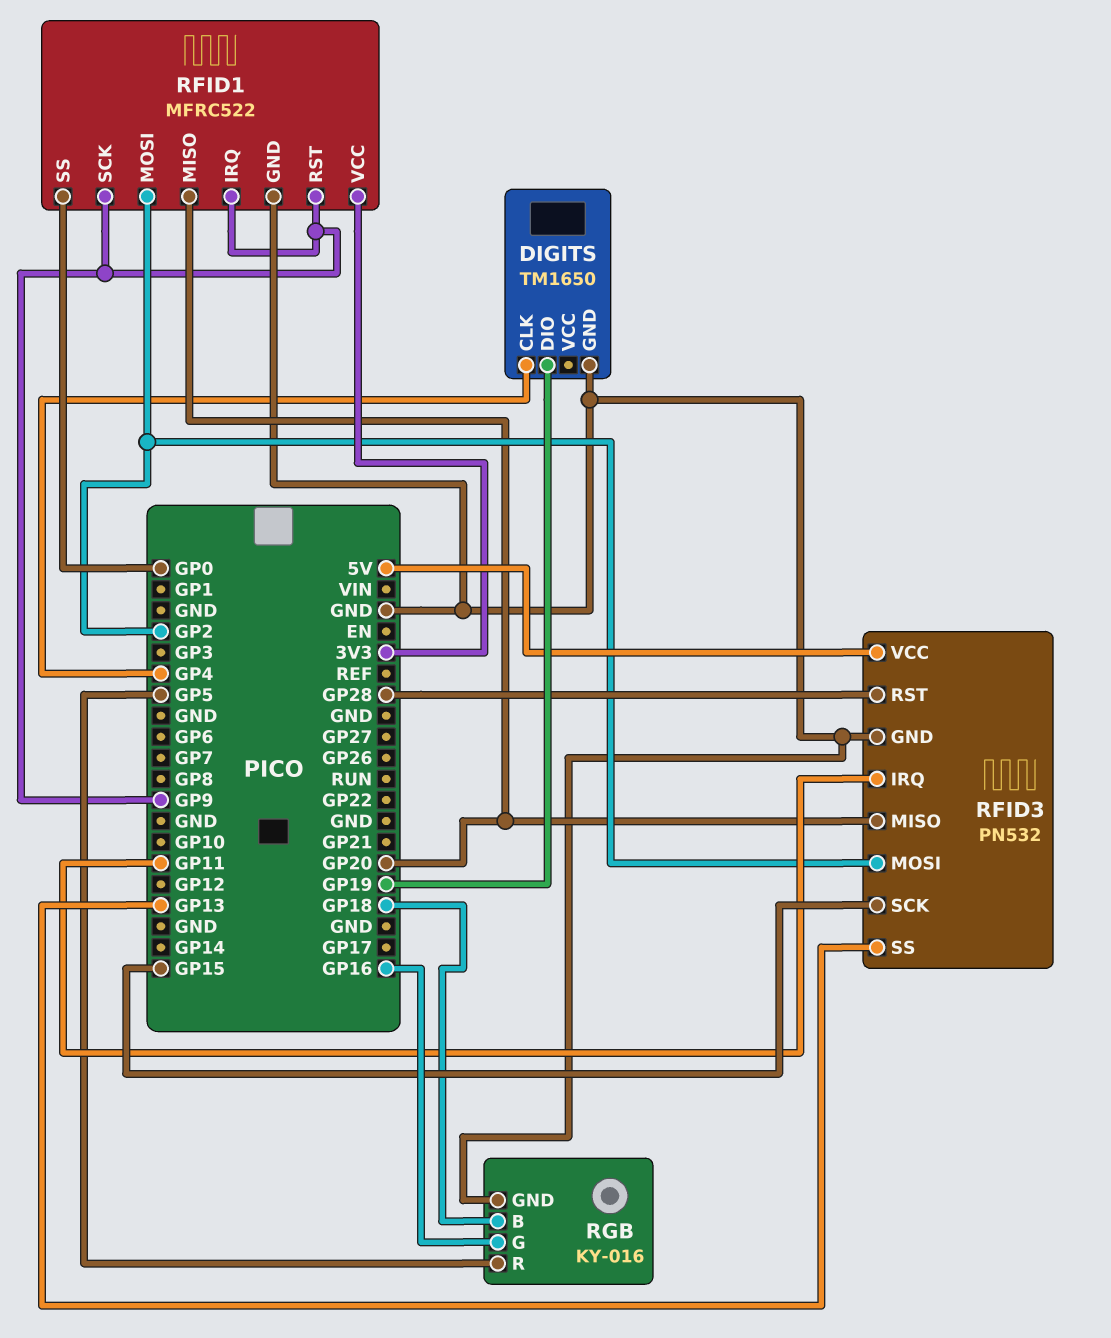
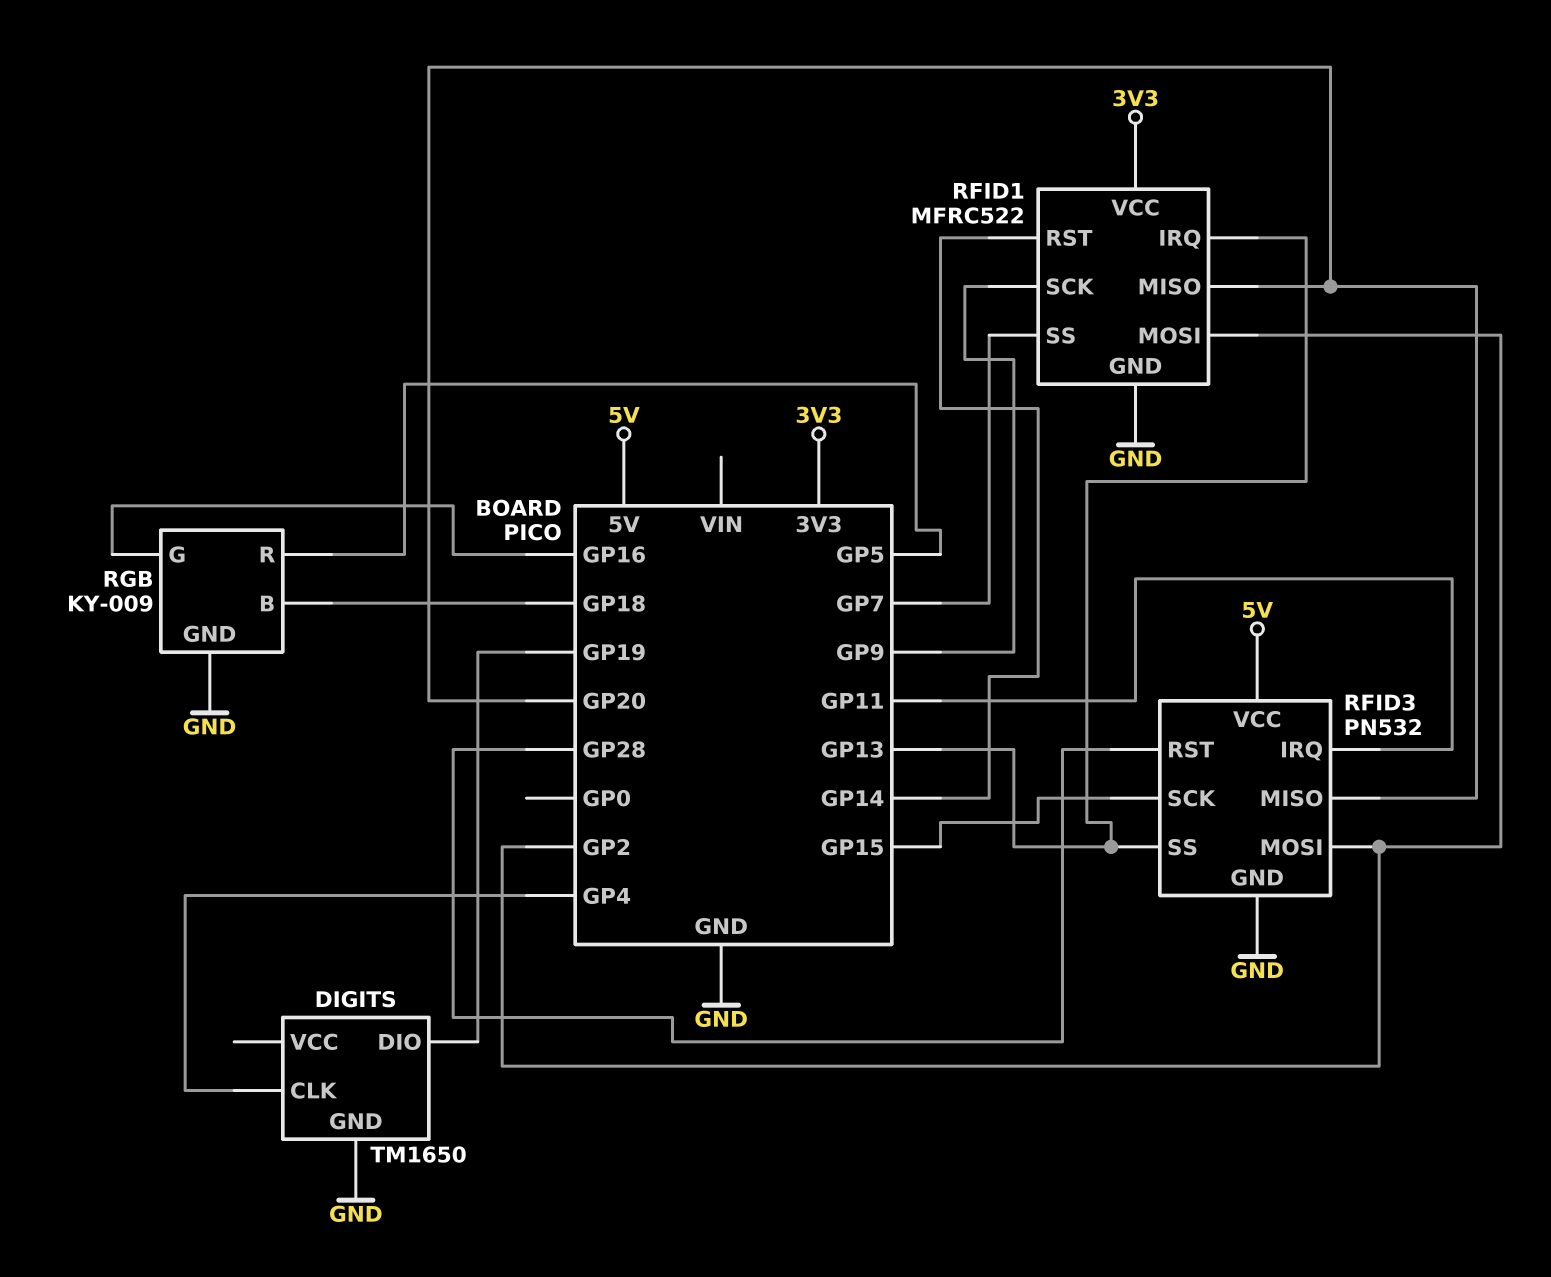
RFID1 pin IRQ: GP9 -> GP13
RFID1 pin RST: GP9 -> GP14
RFID1 pin SS: GP0 -> GP7
RGB: KY-016 -> KY-009

